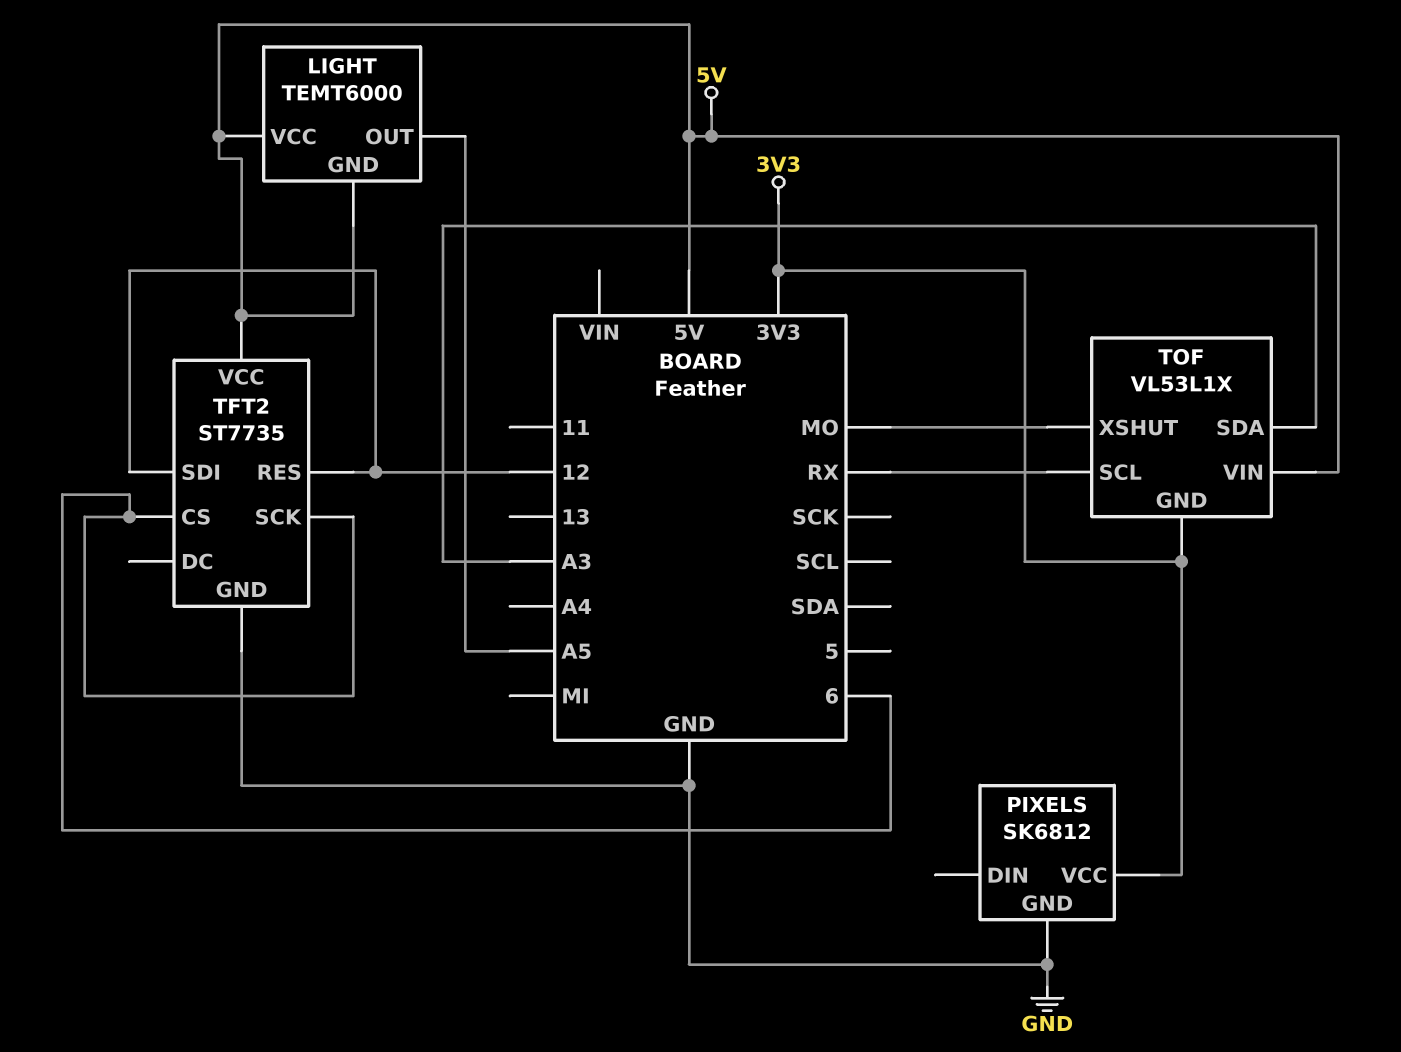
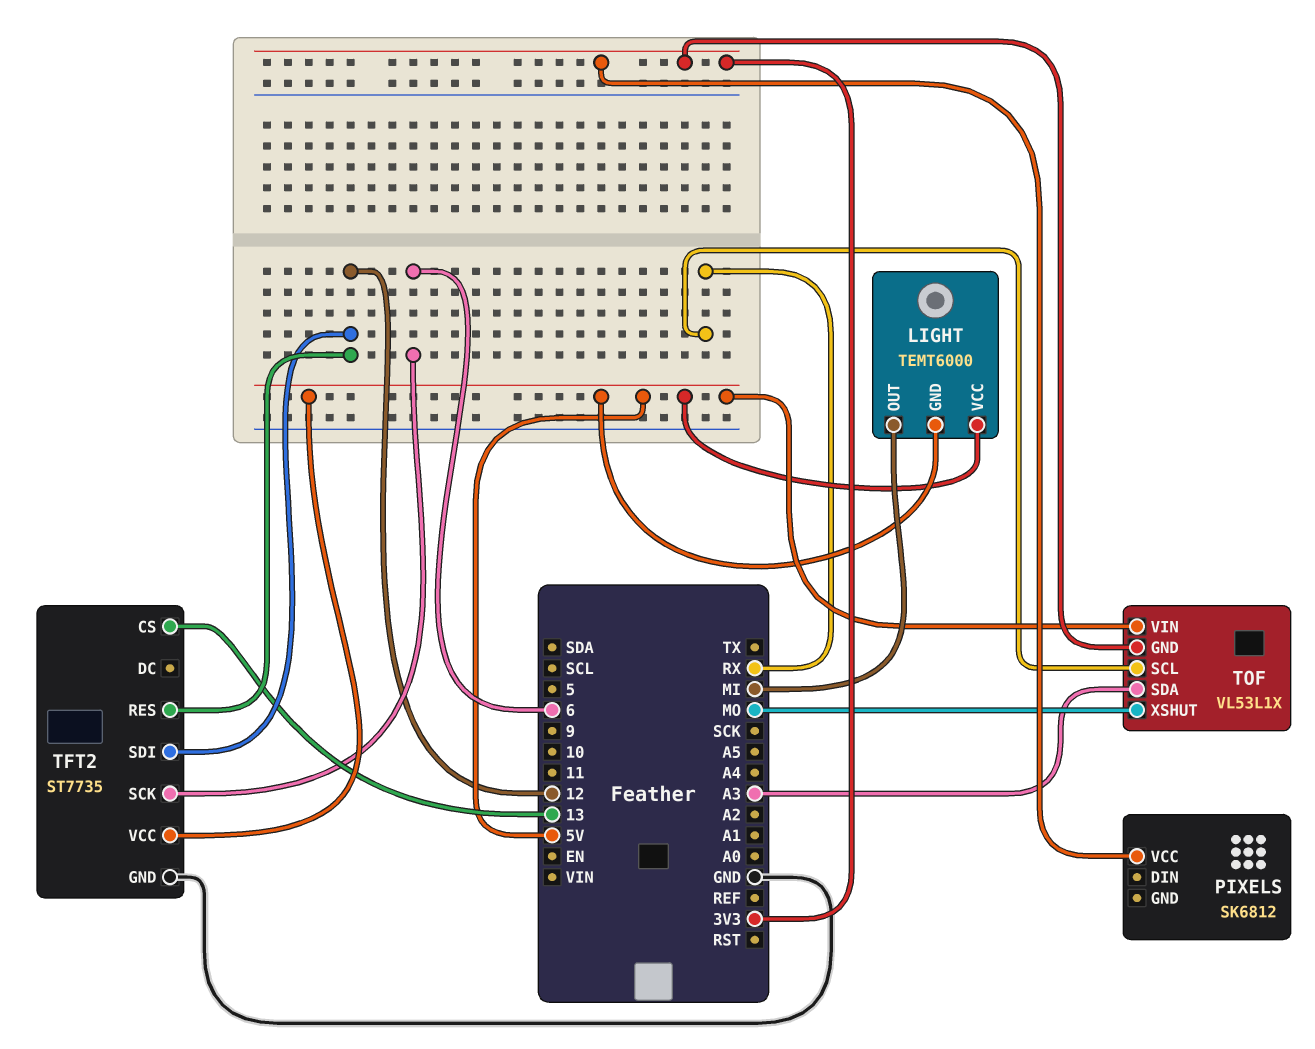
LIGHT pin OUT: A5 -> MI
PIXELS pin GND: GND -> none
TFT2 pin CS: 6 -> 13

